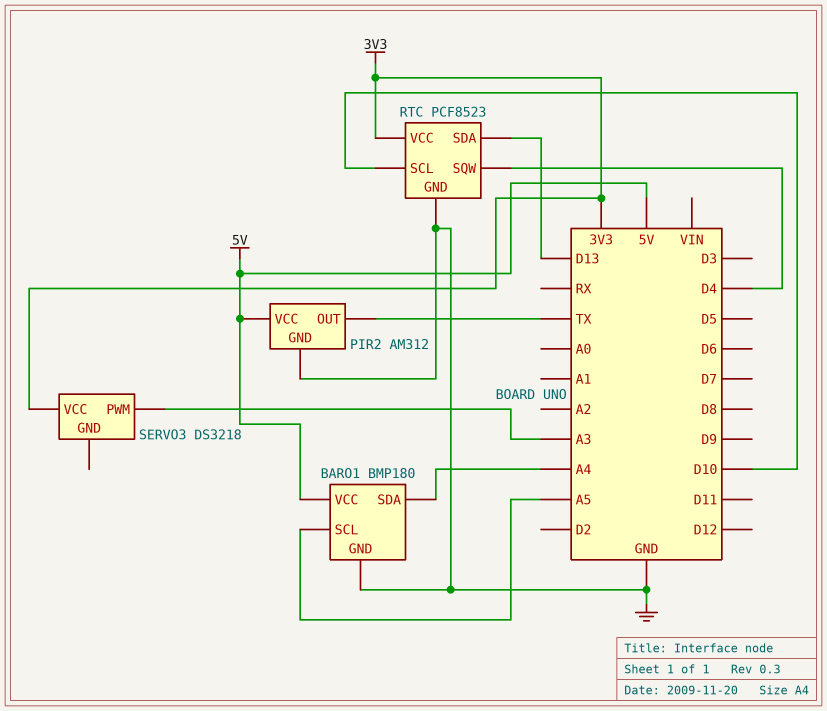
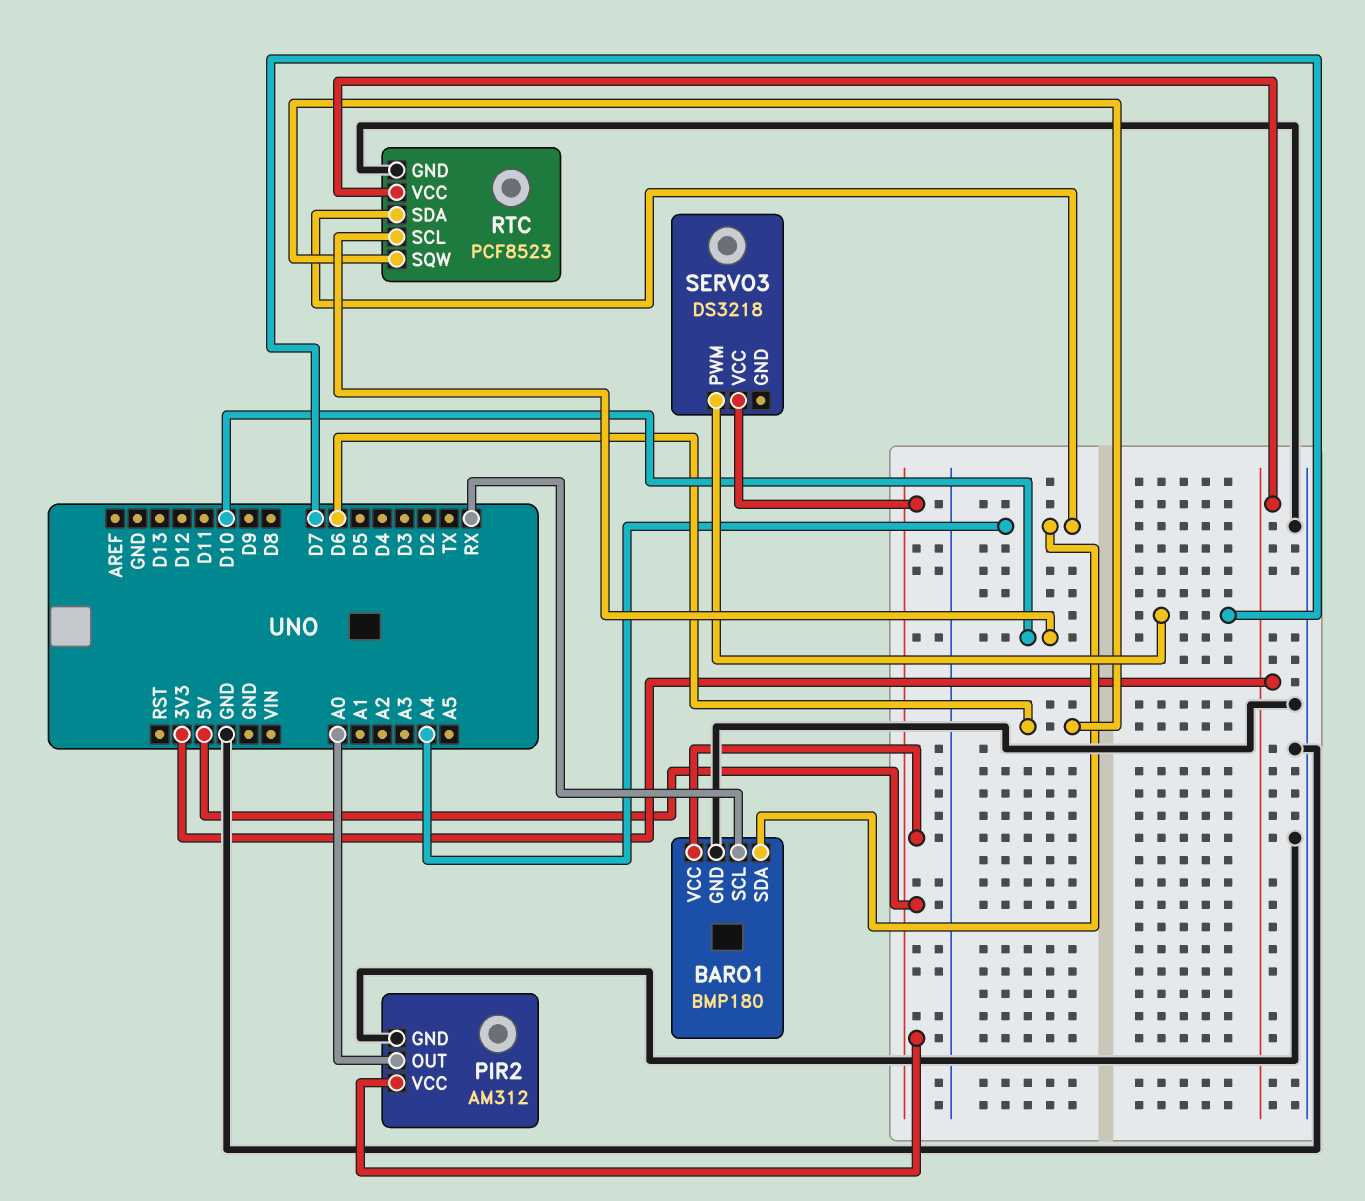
BARO1 pin SCL: A5 -> RX
PIR2 pin OUT: TX -> A0
RTC pin SDA: D13 -> A4
RTC pin SQW: D4 -> D6
SERVO3 pin PWM: A3 -> D7
SERVO3 pin VCC: 3V3 -> 5V

